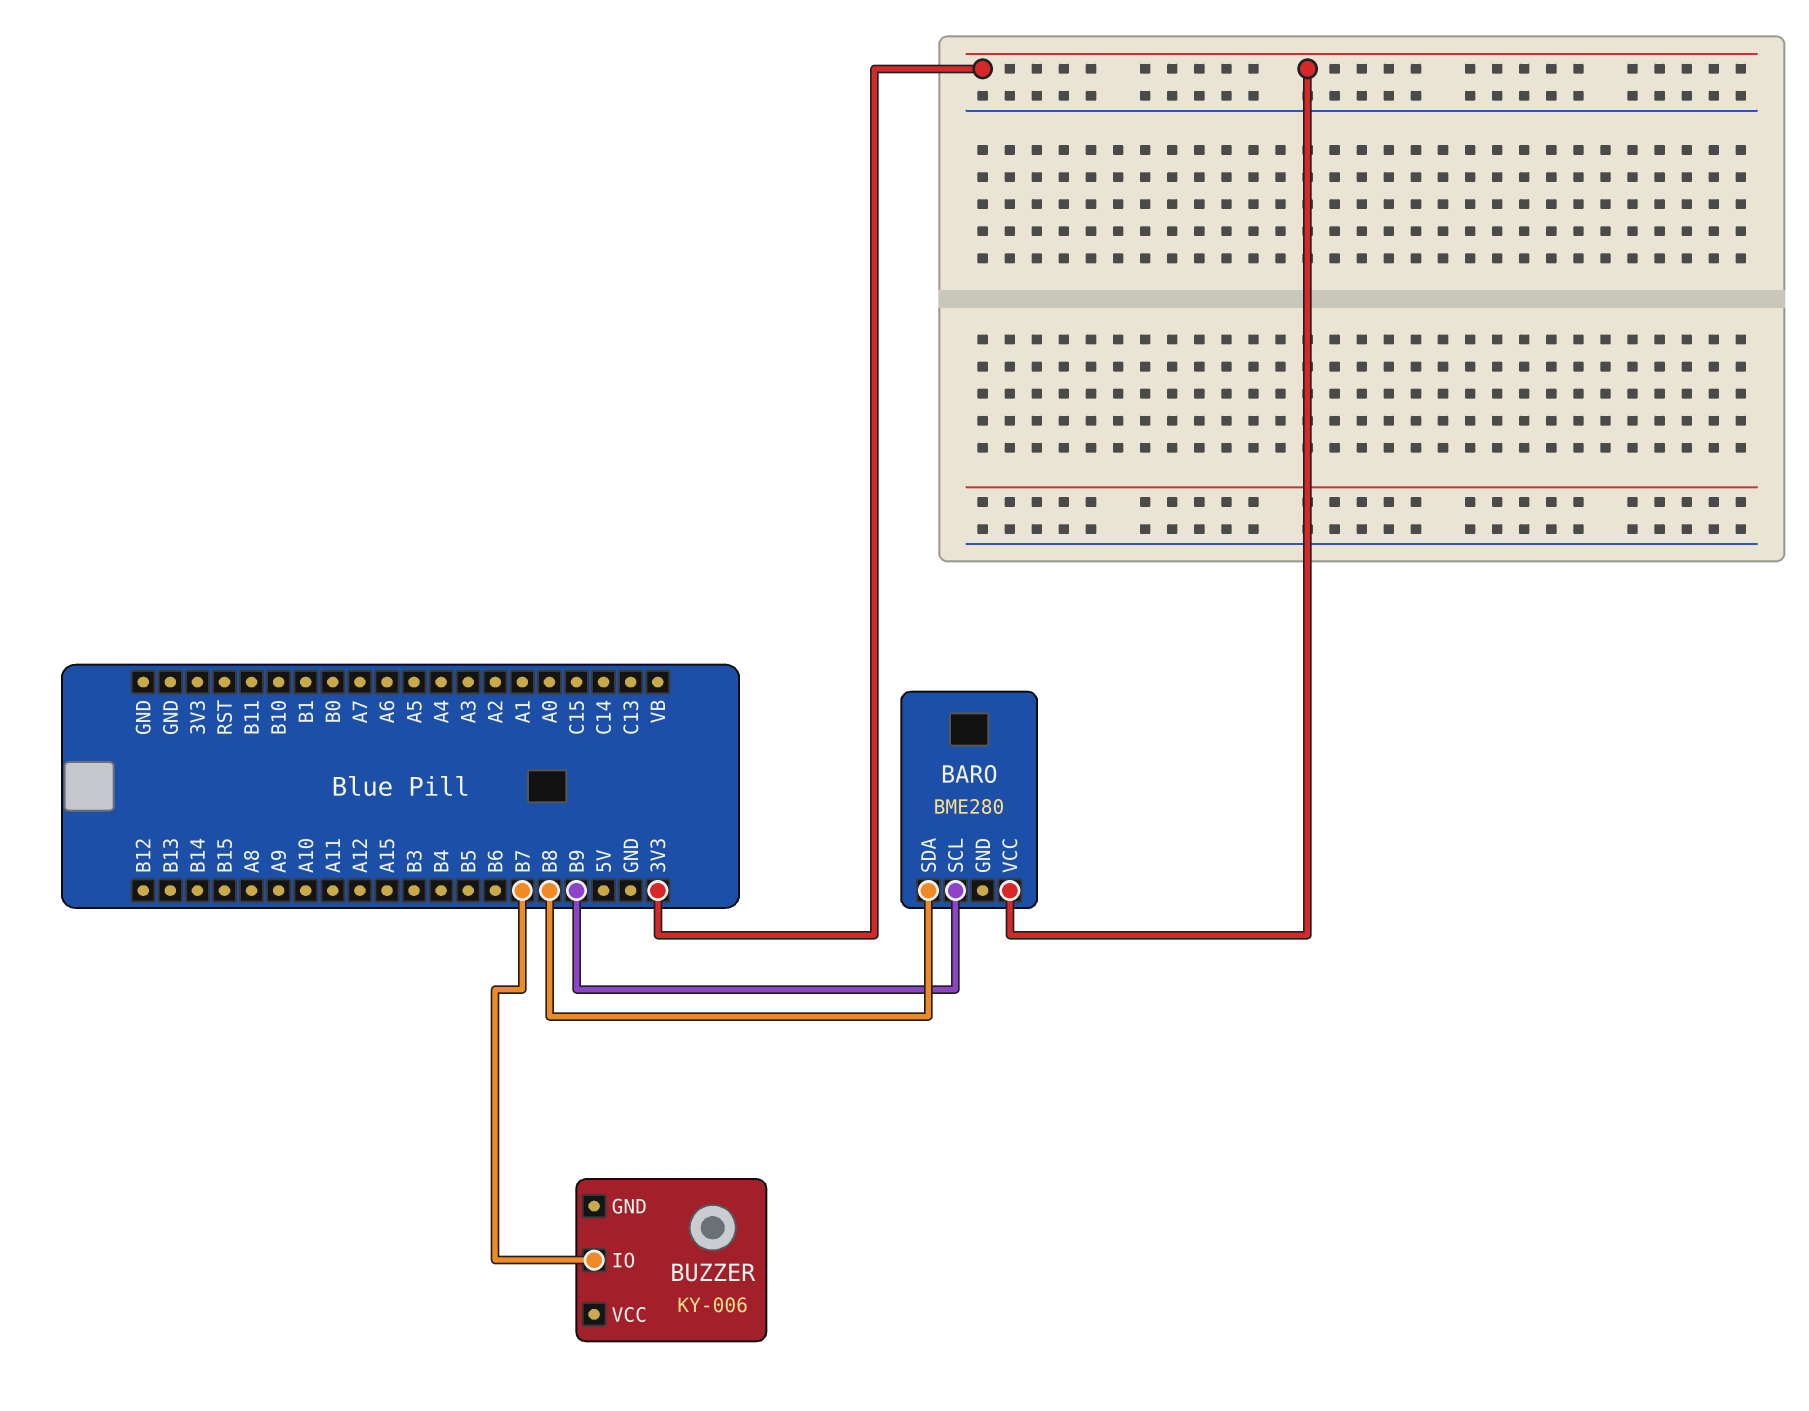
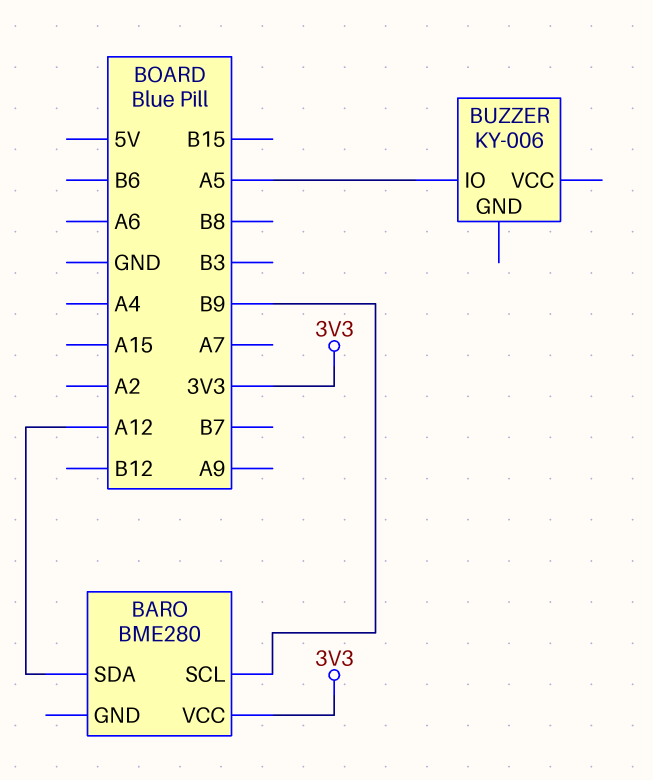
BARO pin SDA: B8 -> A12
BUZZER pin IO: B7 -> A5

